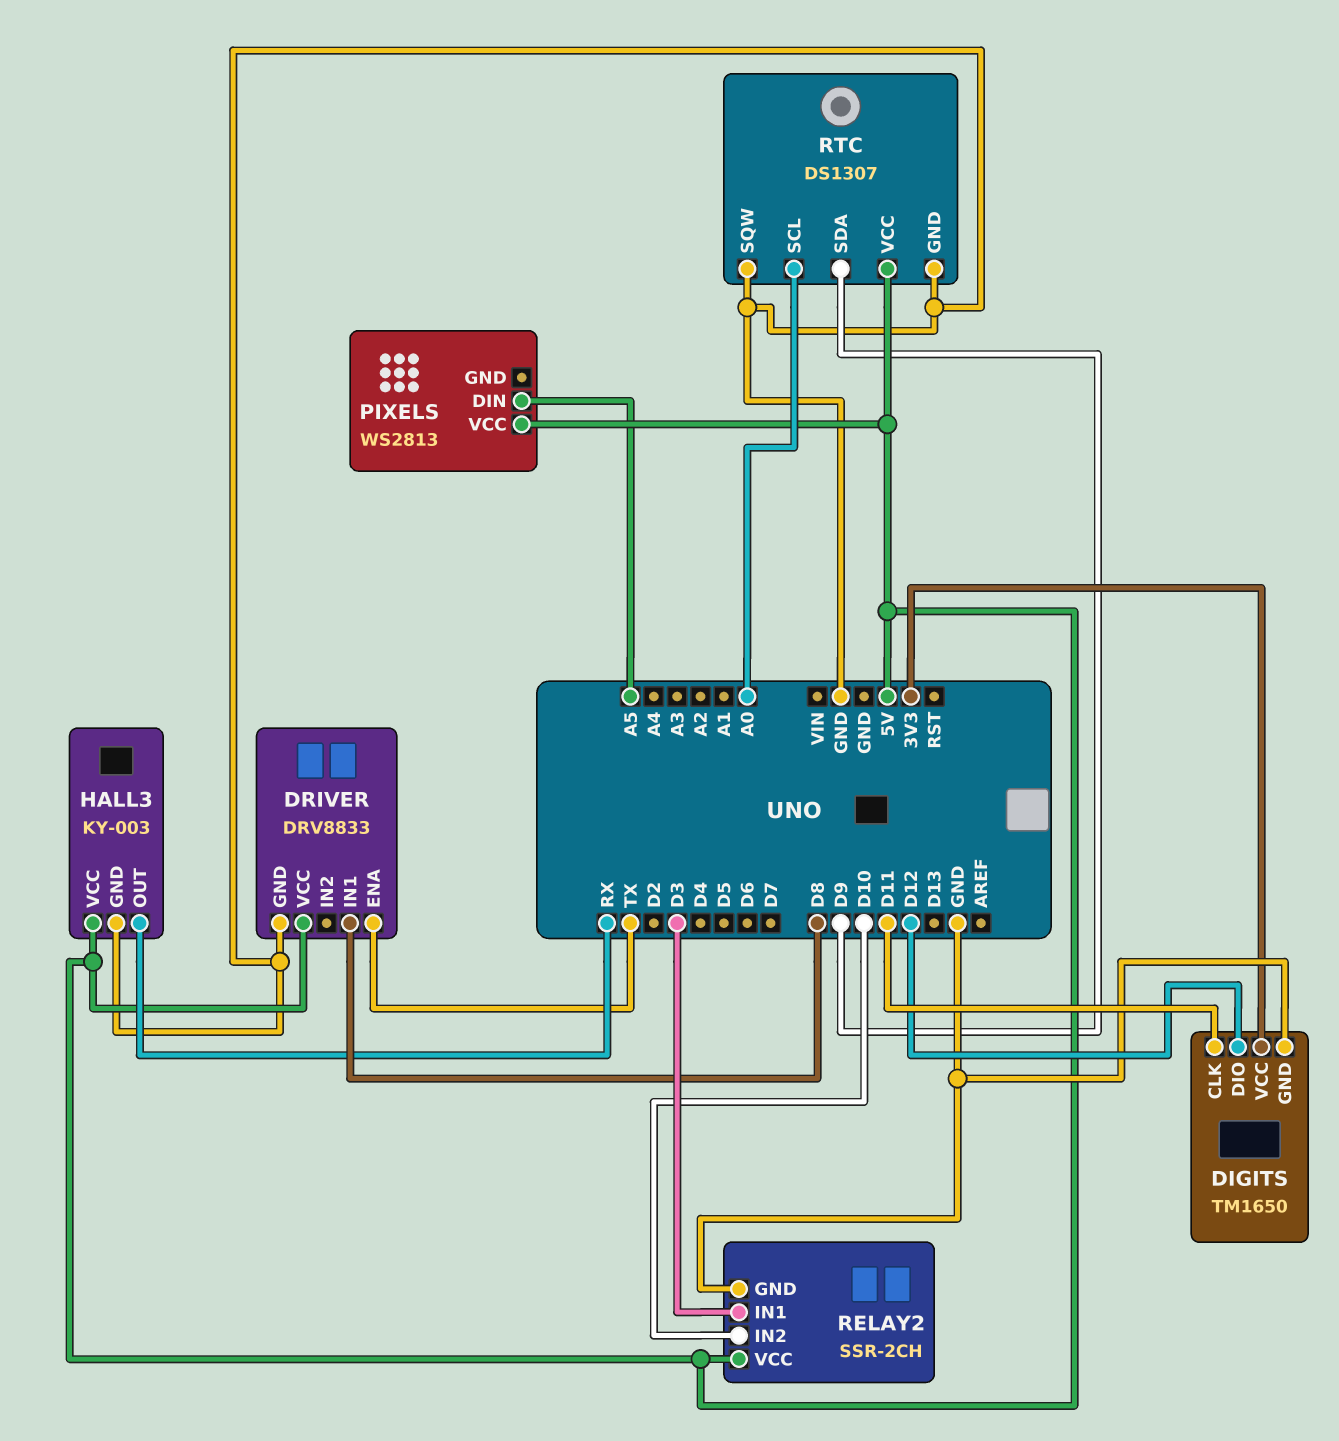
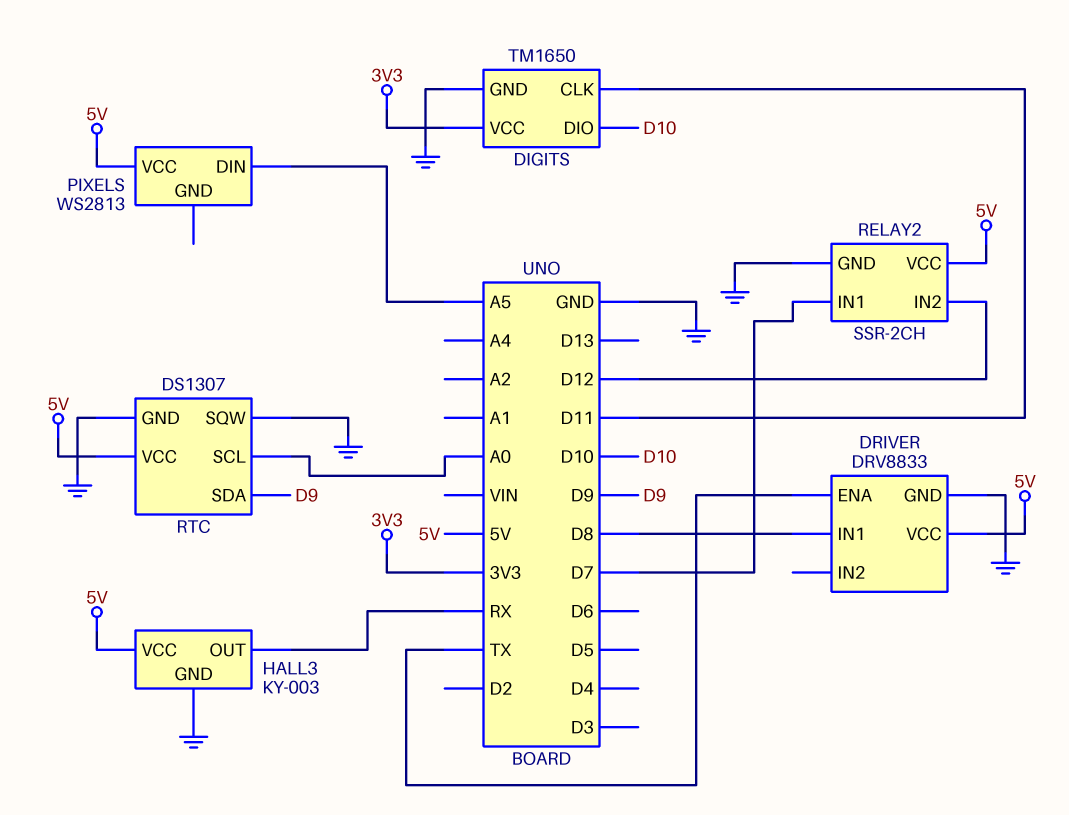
DIGITS pin DIO: D12 -> D10
RELAY2 pin IN1: D3 -> D7
RELAY2 pin IN2: D10 -> D12

